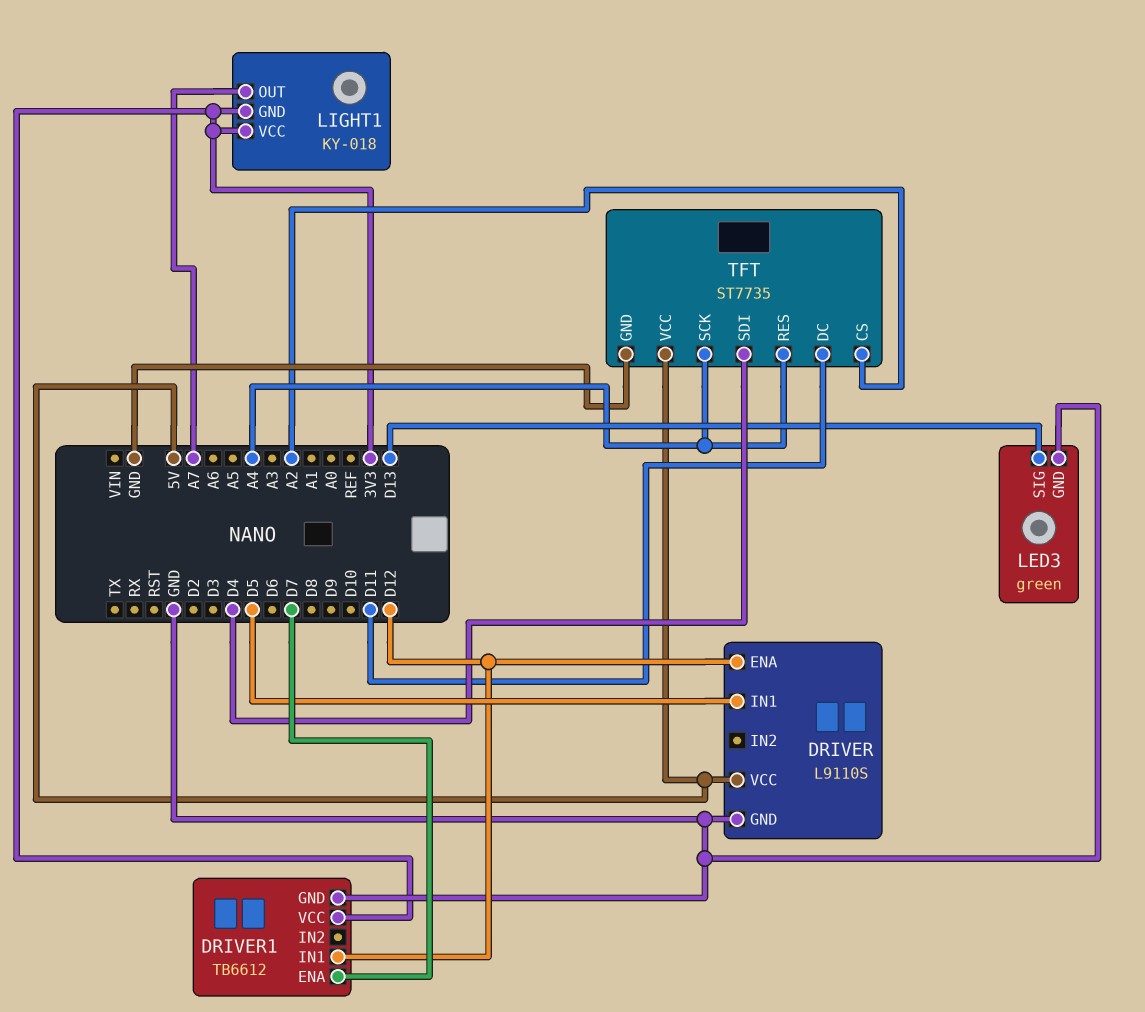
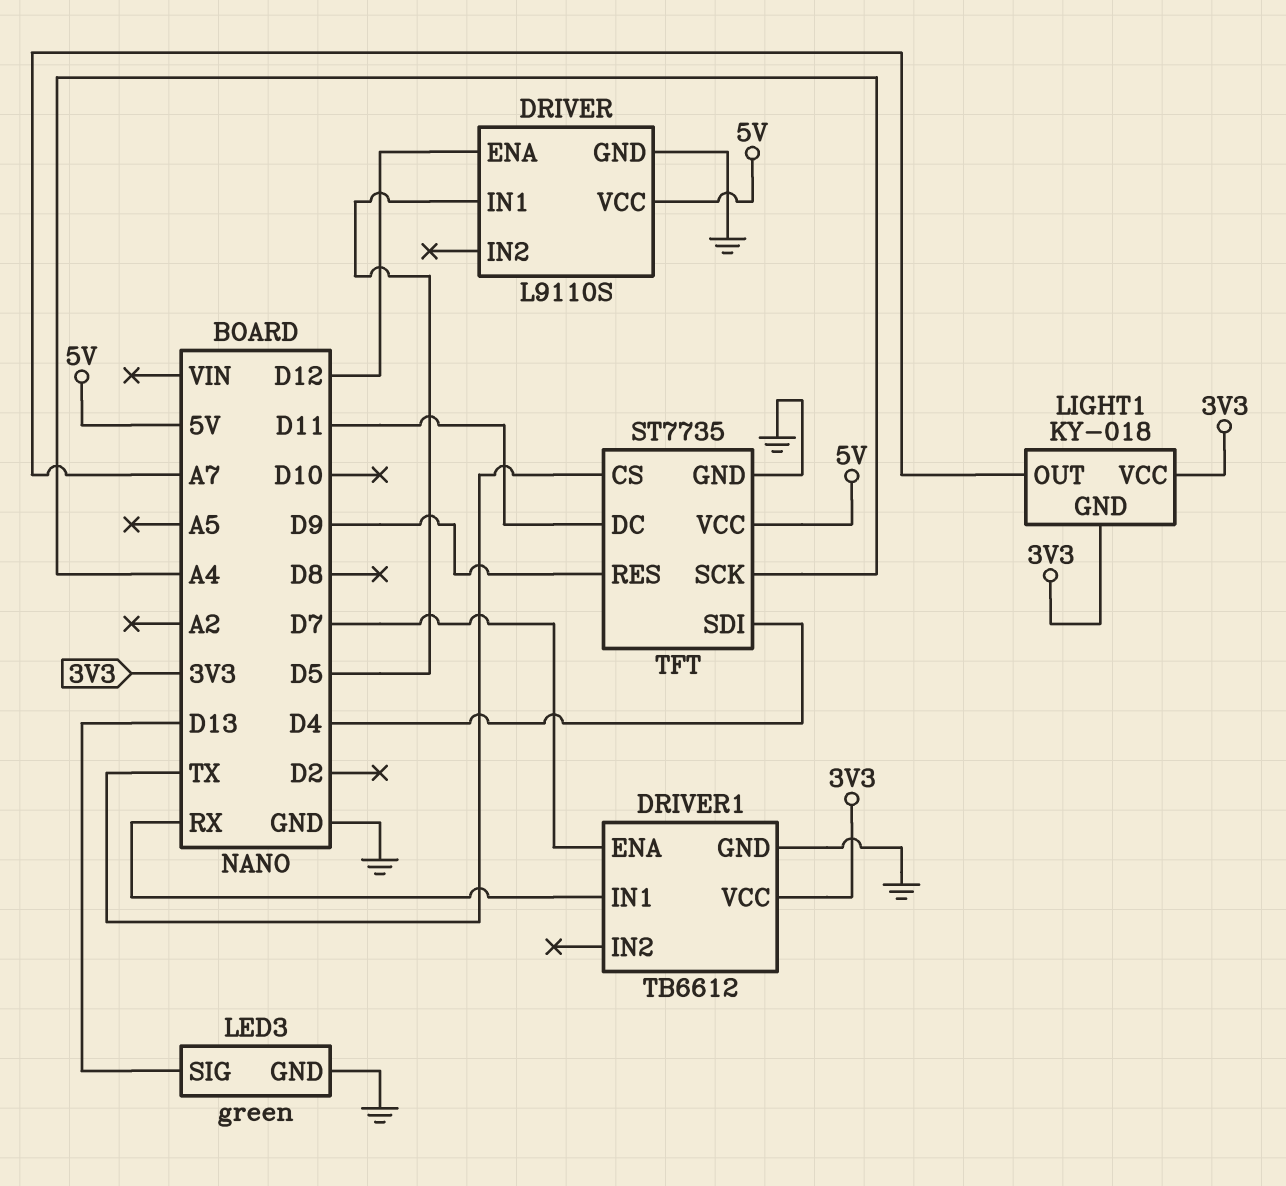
DRIVER1 pin IN1: D12 -> RX
TFT pin CS: A2 -> TX
TFT pin RES: A4 -> D9

